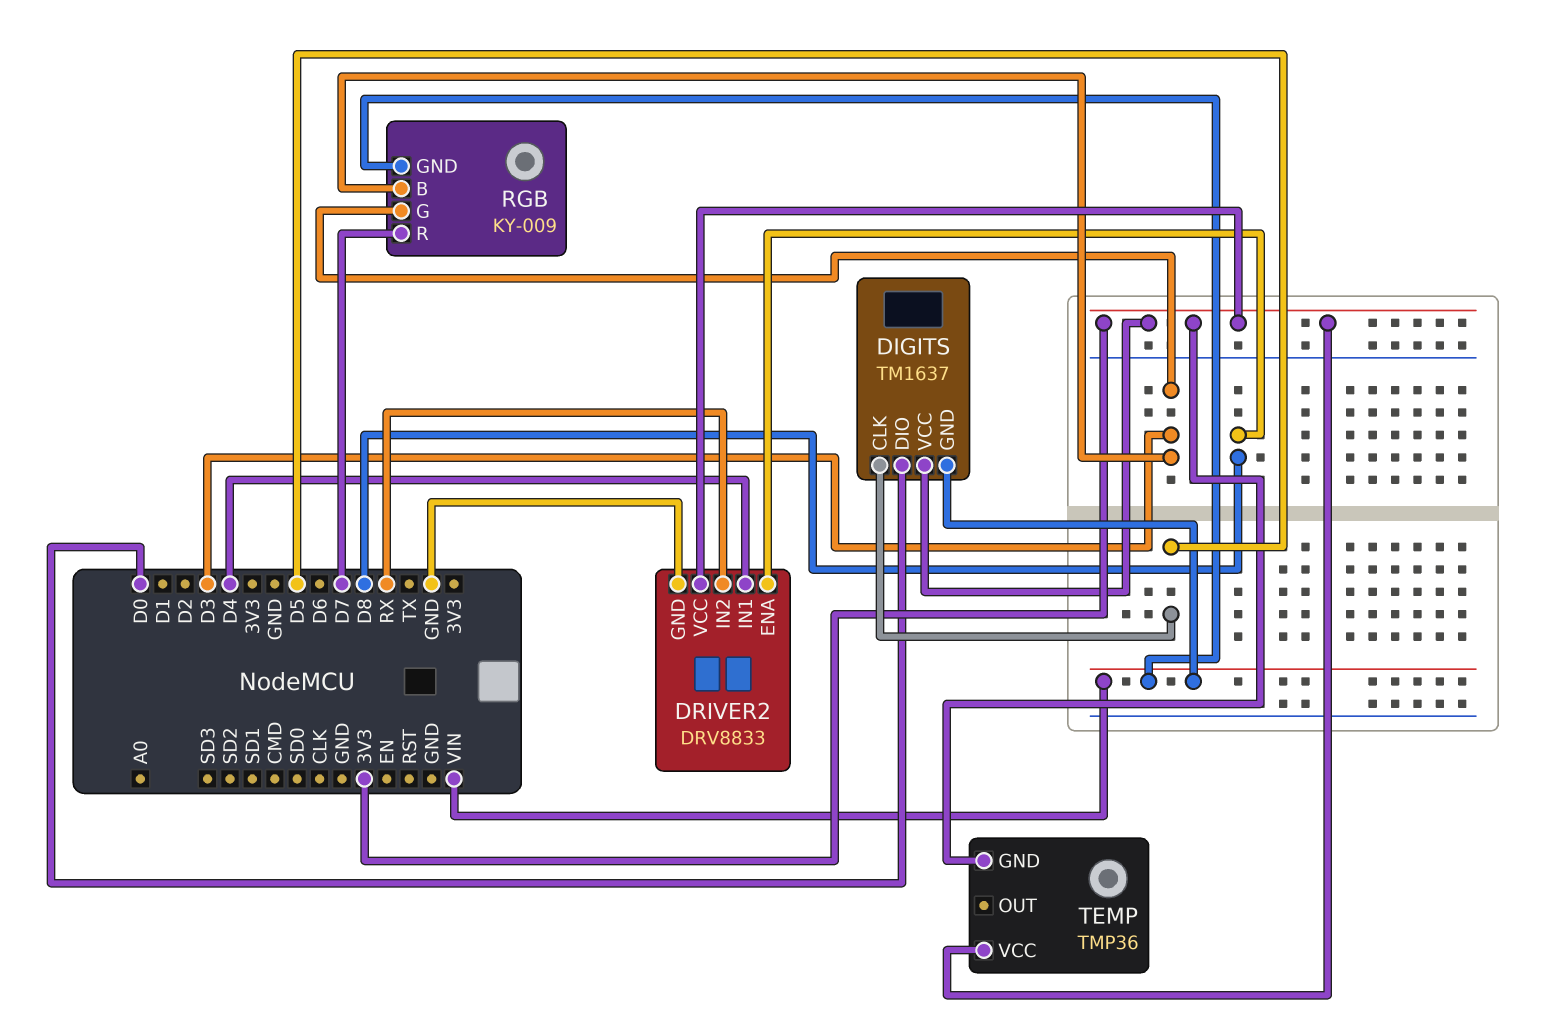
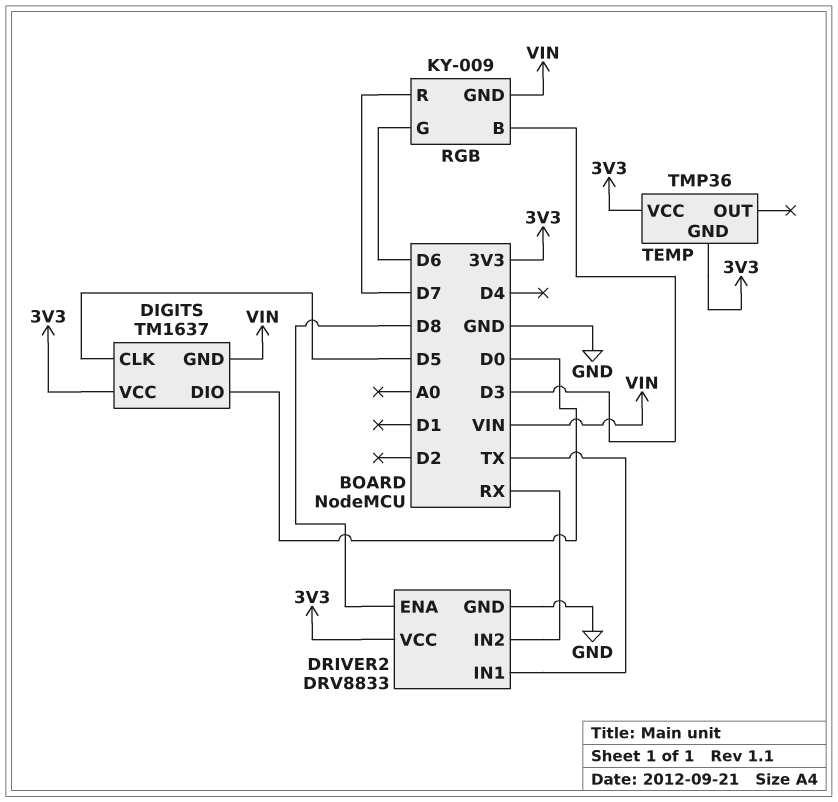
DRIVER2 pin IN1: D4 -> TX
RGB pin G: D3 -> D6

